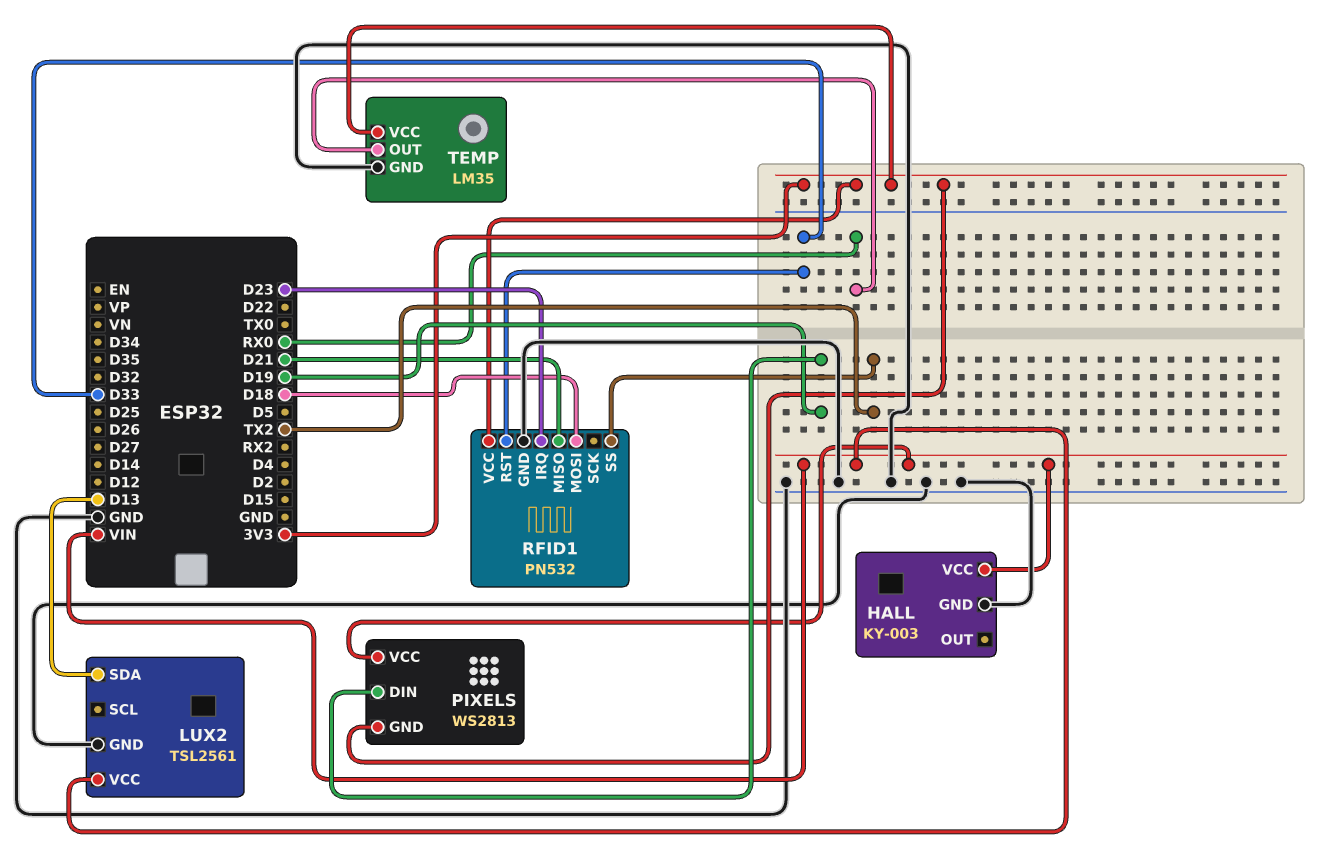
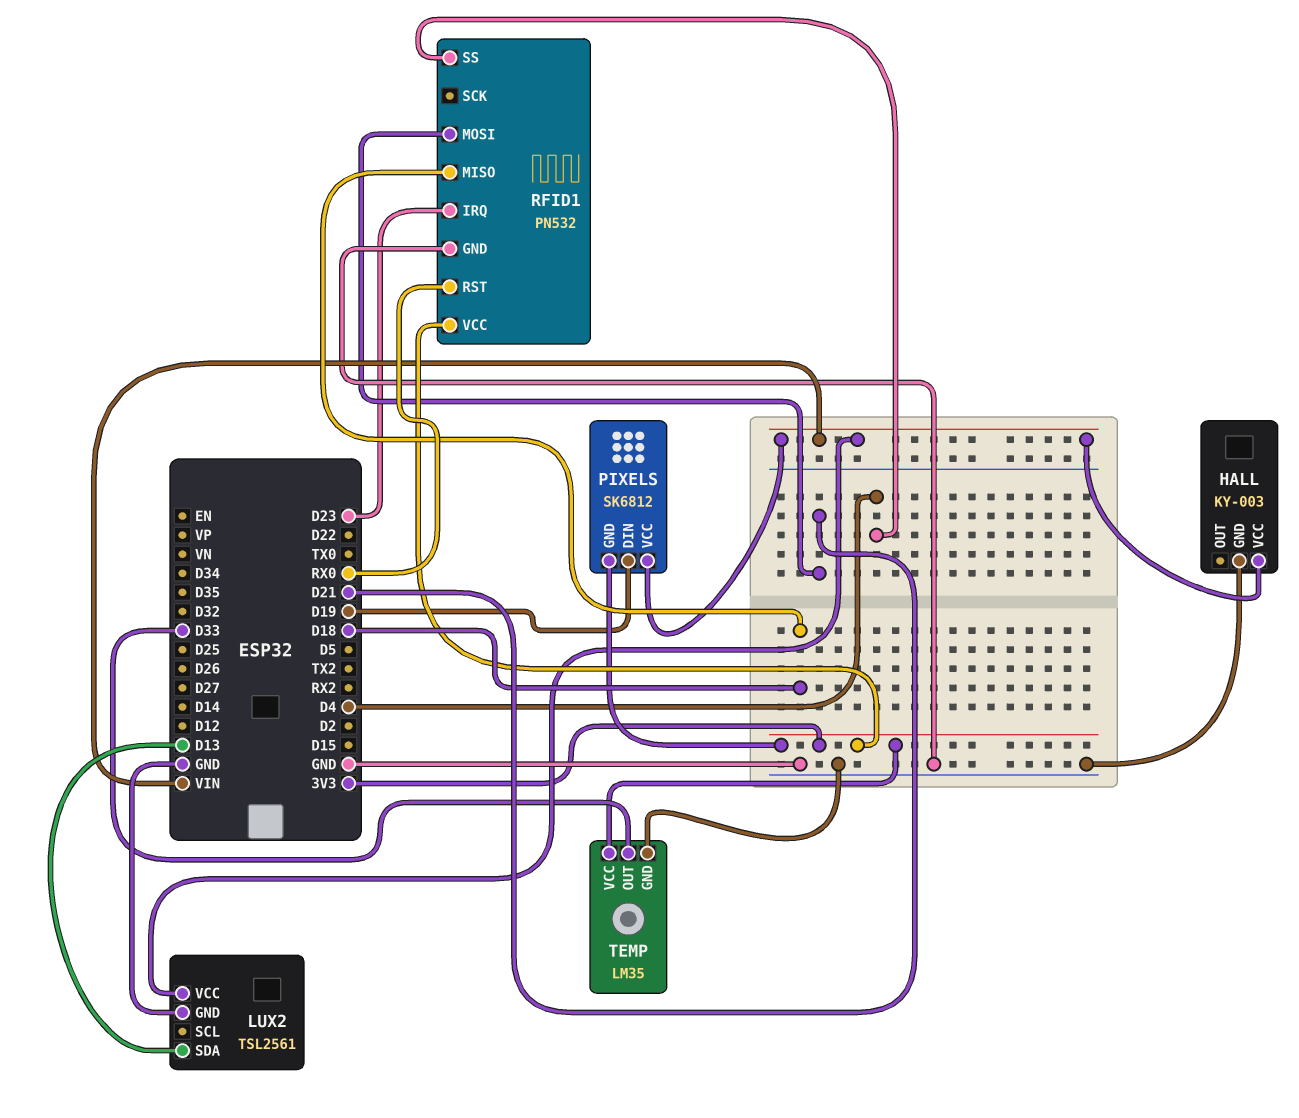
PIXELS: WS2813 -> SK6812
RFID1 pin MISO: D21 -> D18
RFID1 pin MOSI: D18 -> D21
RFID1 pin RST: D33 -> RX0
RFID1 pin SS: TX2 -> D4
TEMP pin OUT: RX0 -> D33

